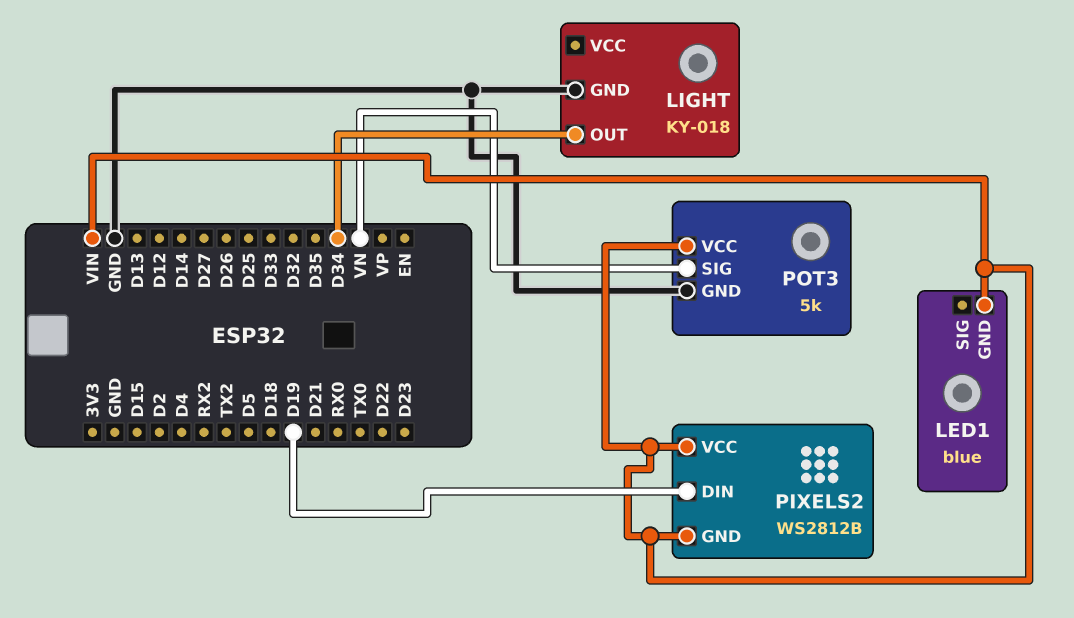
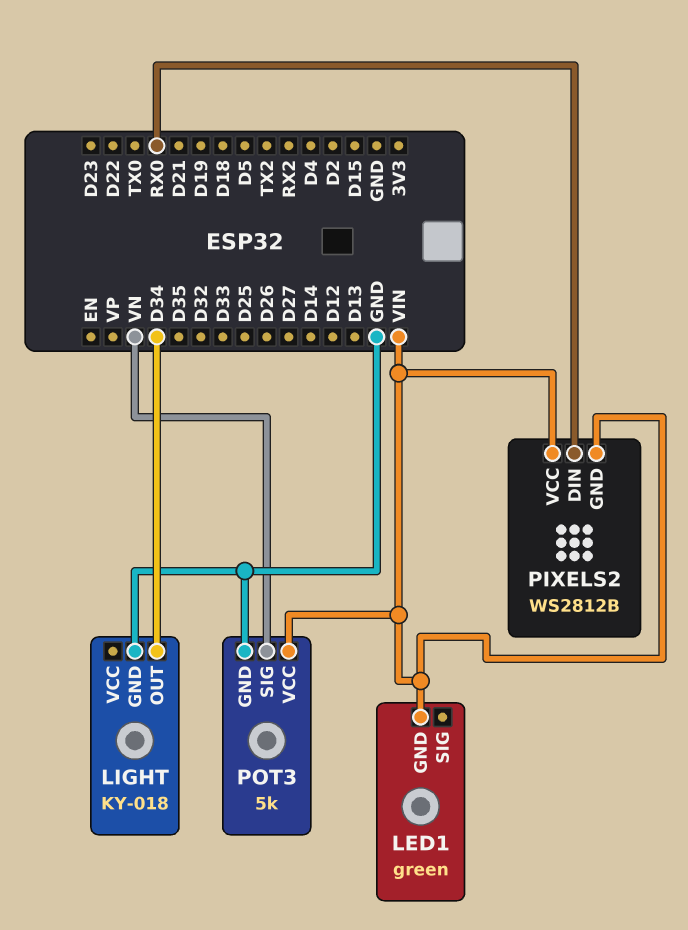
LED1: blue -> green
PIXELS2 pin DIN: D19 -> RX0

